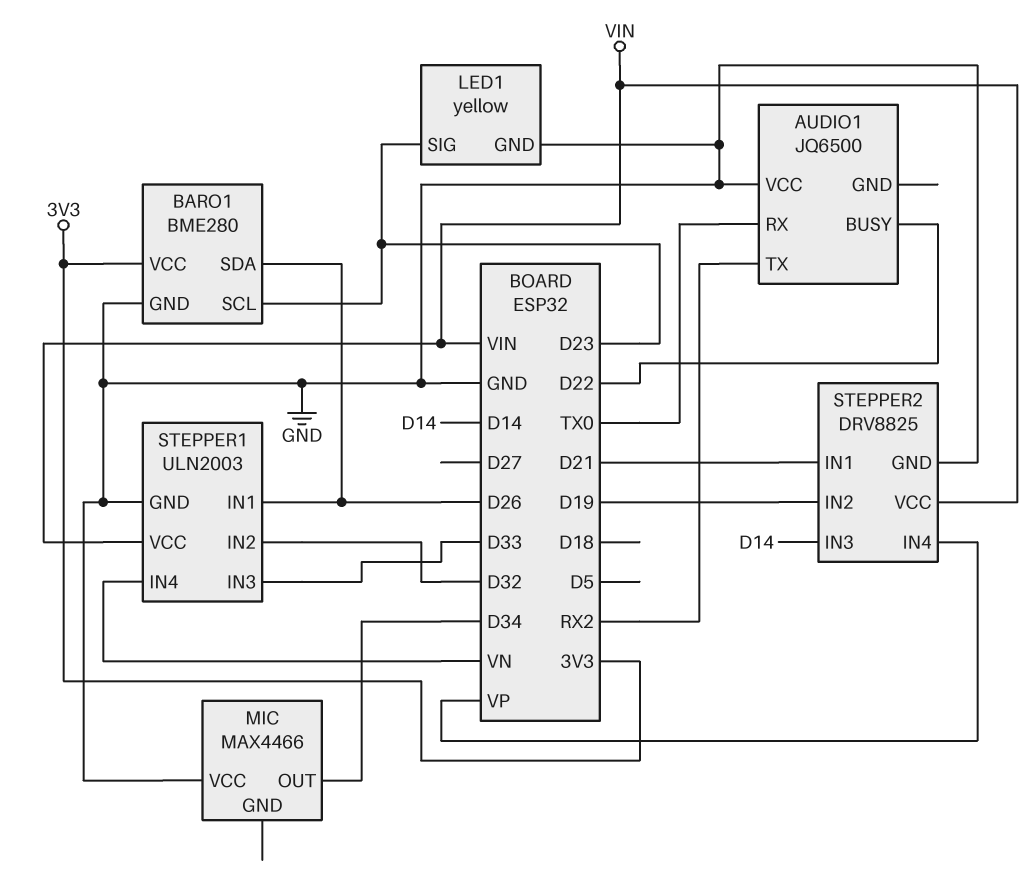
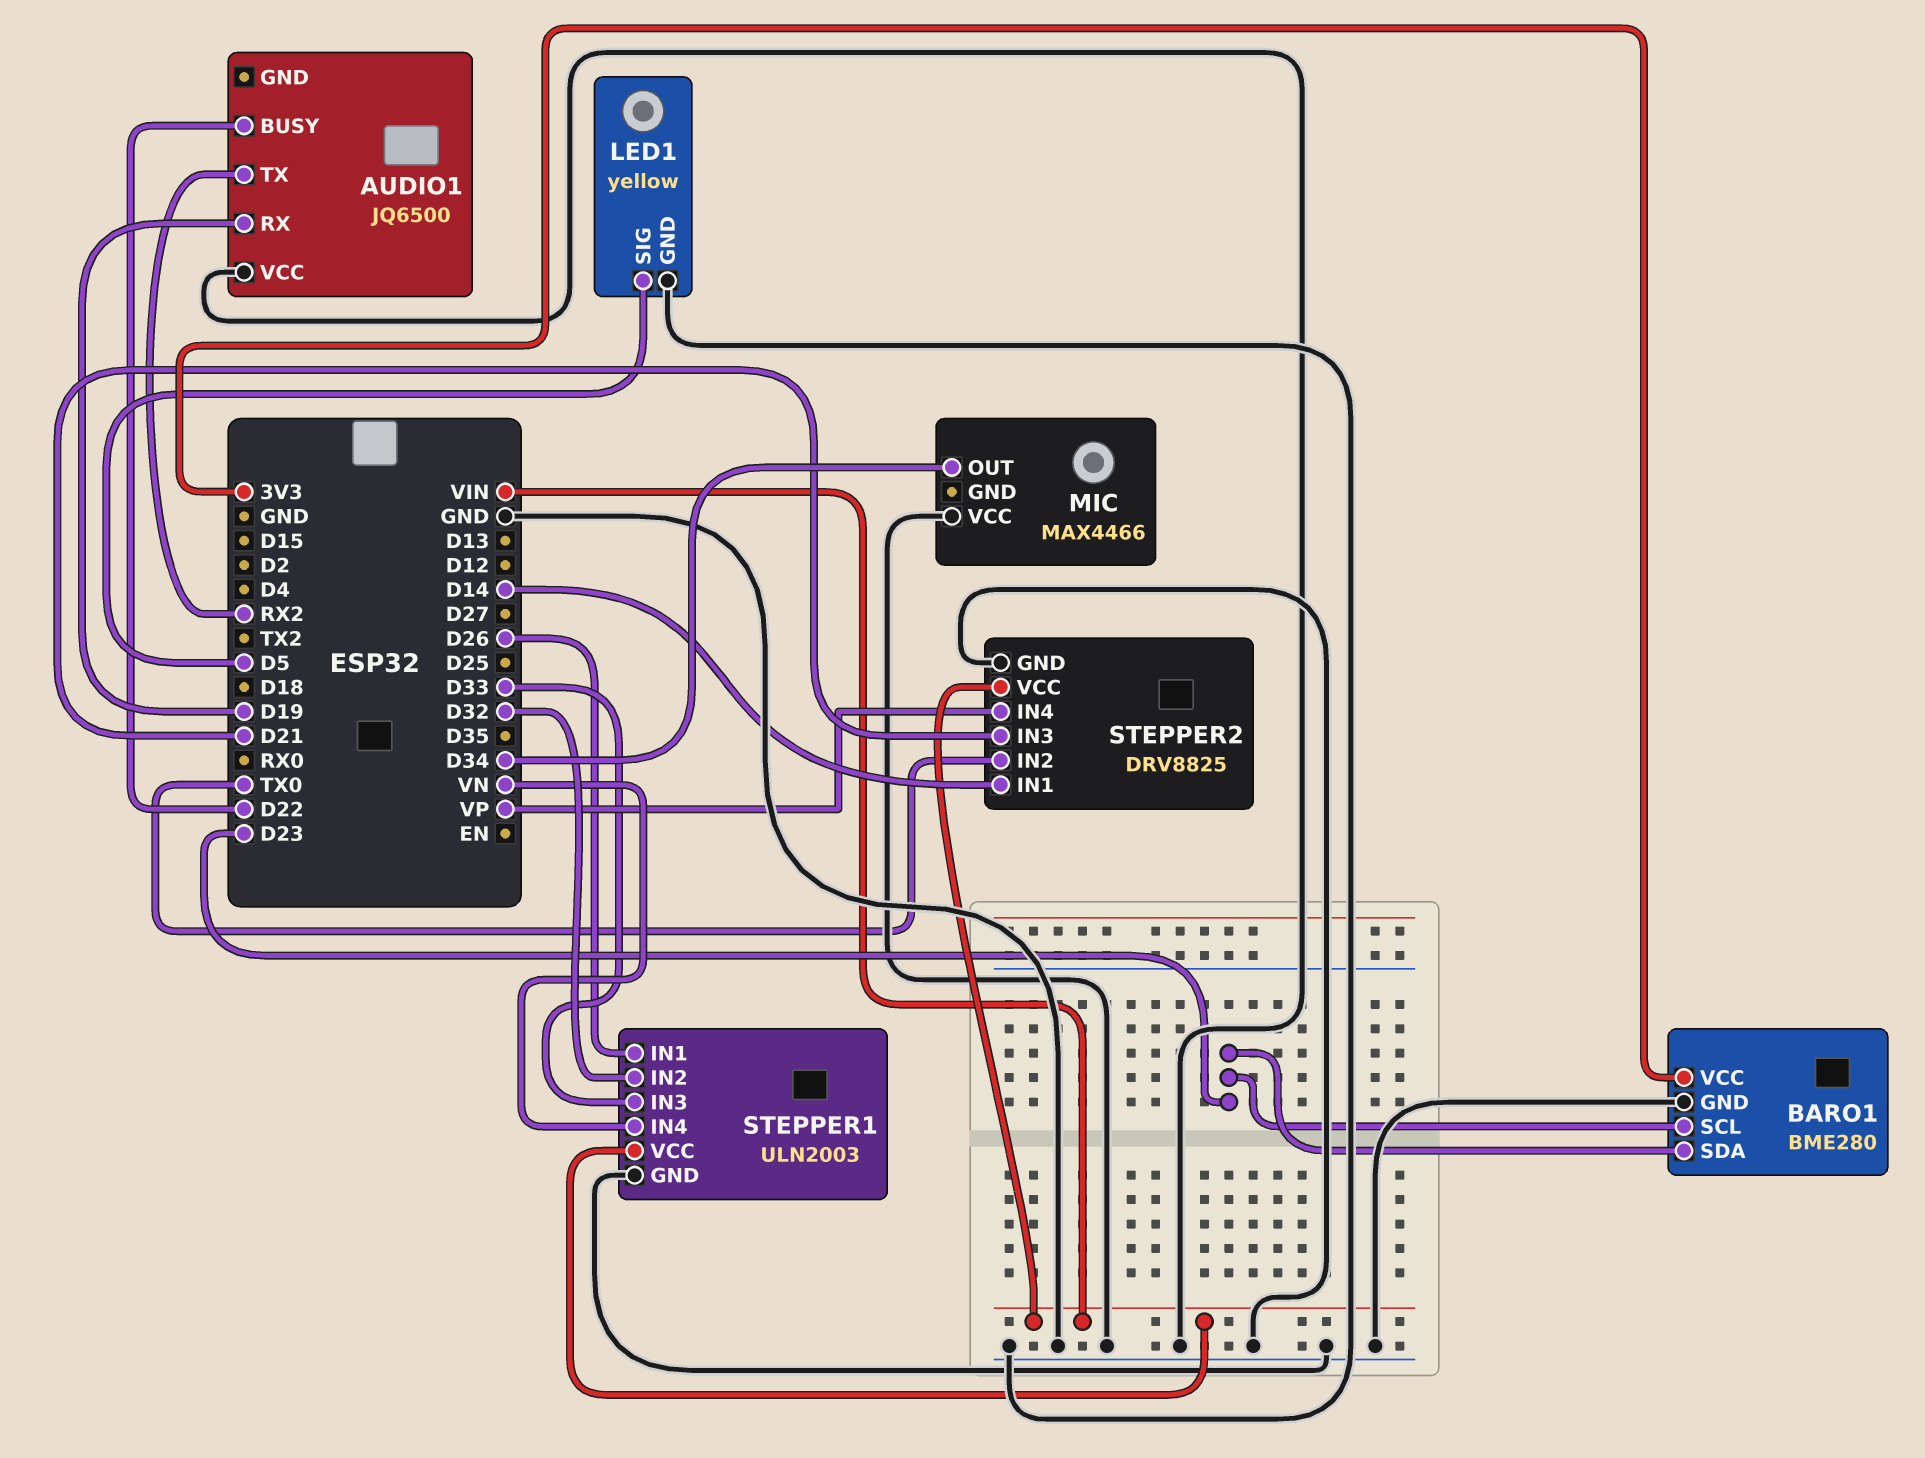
AUDIO1 pin RX: TX0 -> D19
BARO1 pin SDA: D26 -> D23
LED1 pin SIG: D23 -> D5
STEPPER2 pin IN1: D21 -> D14
STEPPER2 pin IN2: D19 -> TX0
STEPPER2 pin IN3: D14 -> D21

